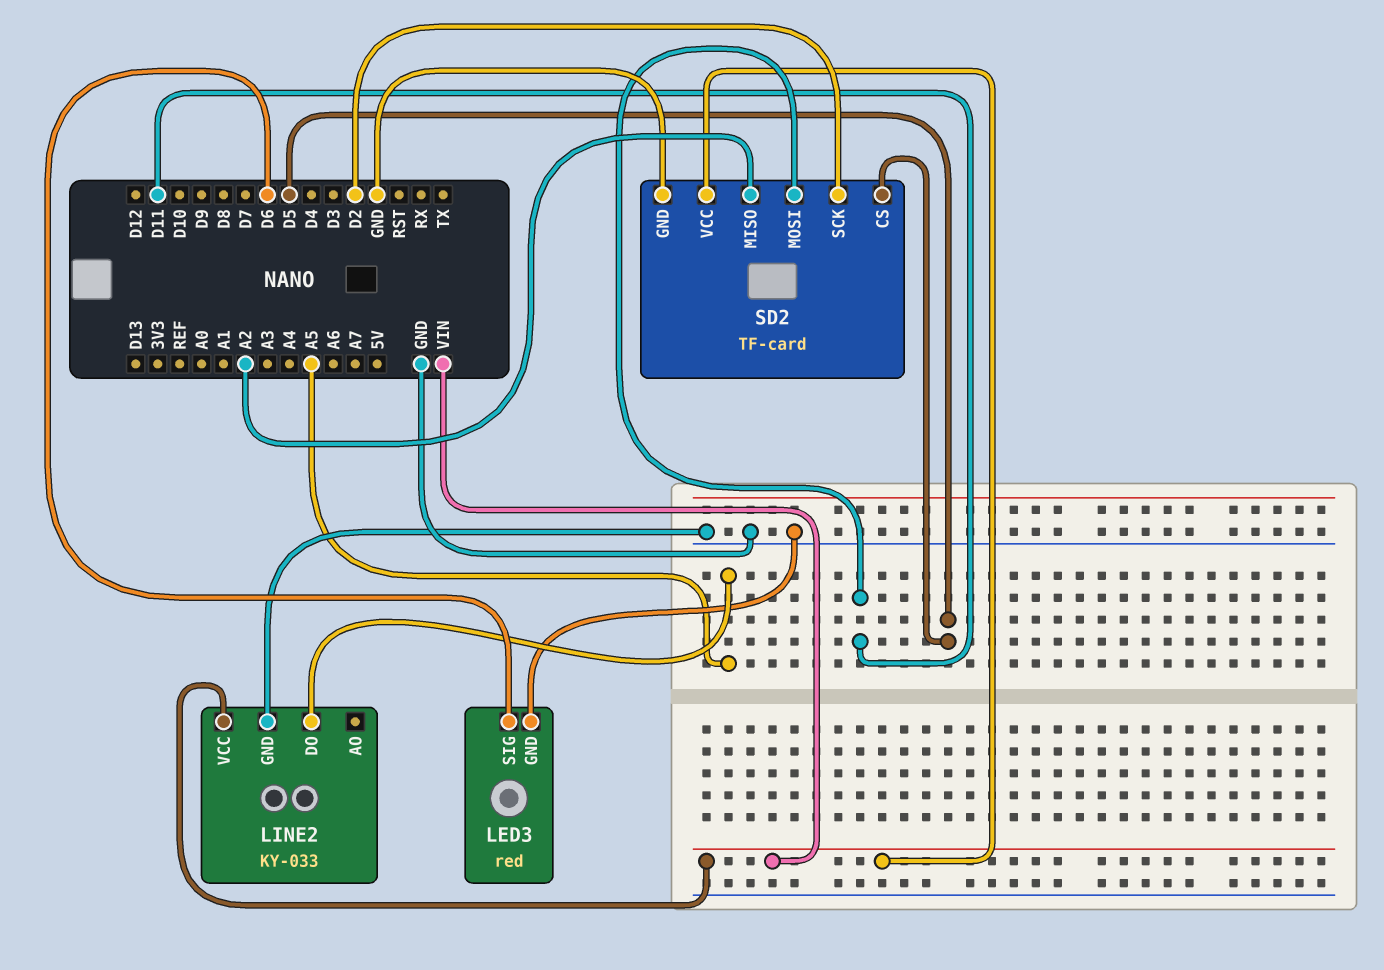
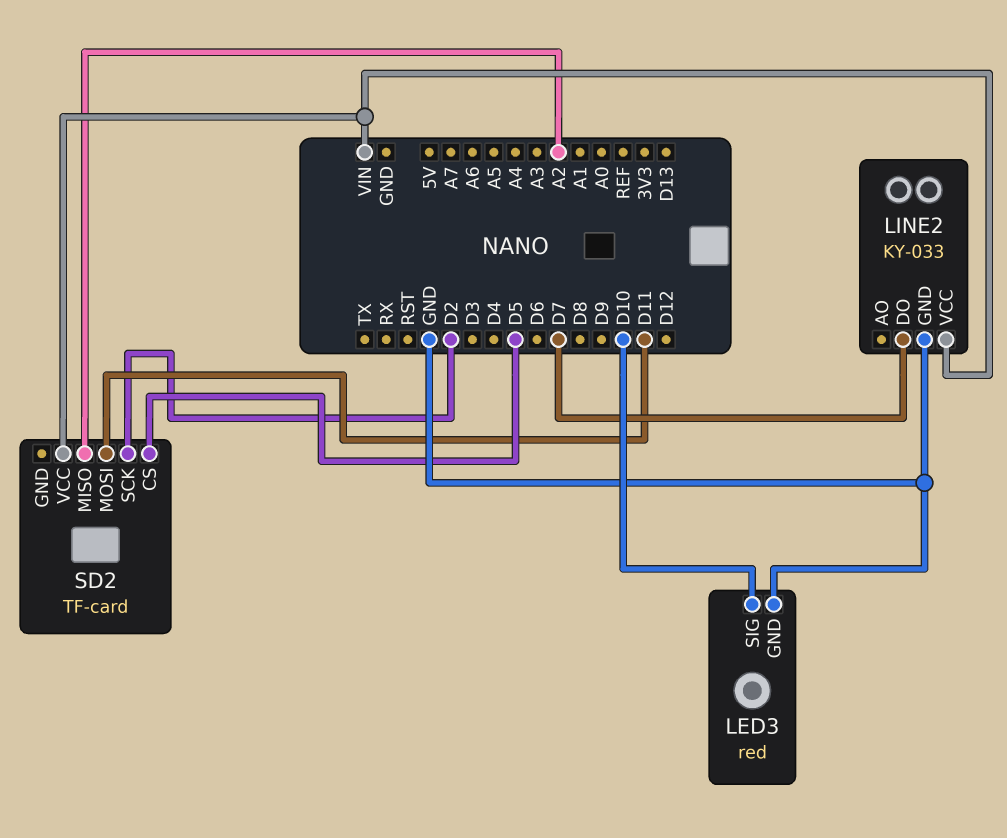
LED3 pin SIG: D6 -> D10
LINE2 pin DO: A5 -> D7
SD2 pin GND: GND -> none

